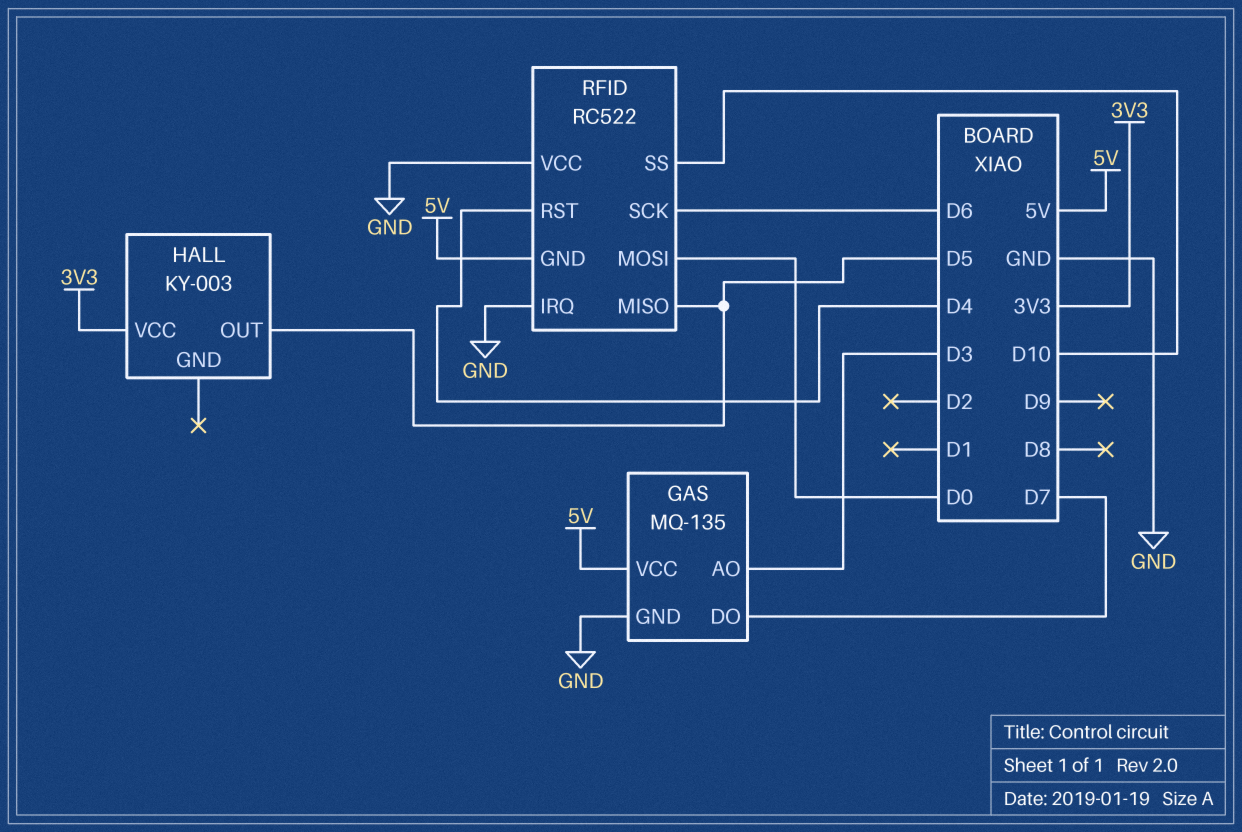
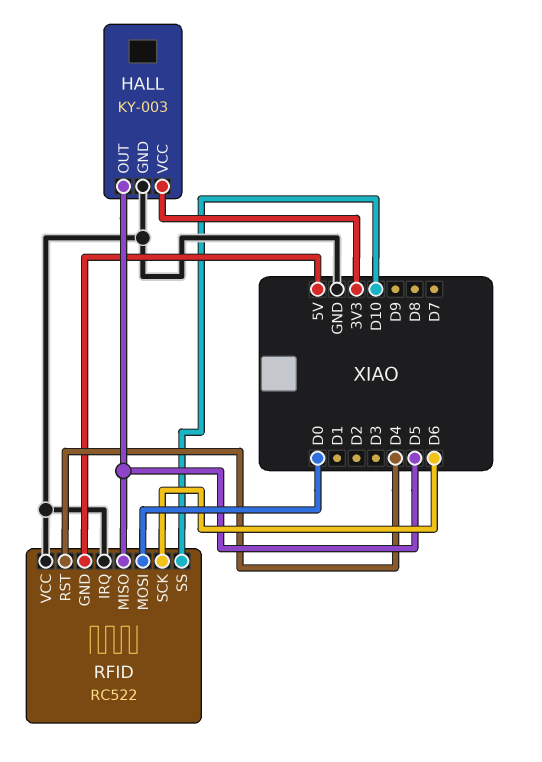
GAS: MQ-135 -> none
GAS pin AO: D3 -> none
GAS pin DO: D7 -> none
GAS pin GND: GND -> none
GAS pin VCC: 5V -> none
HALL pin GND: none -> GND

